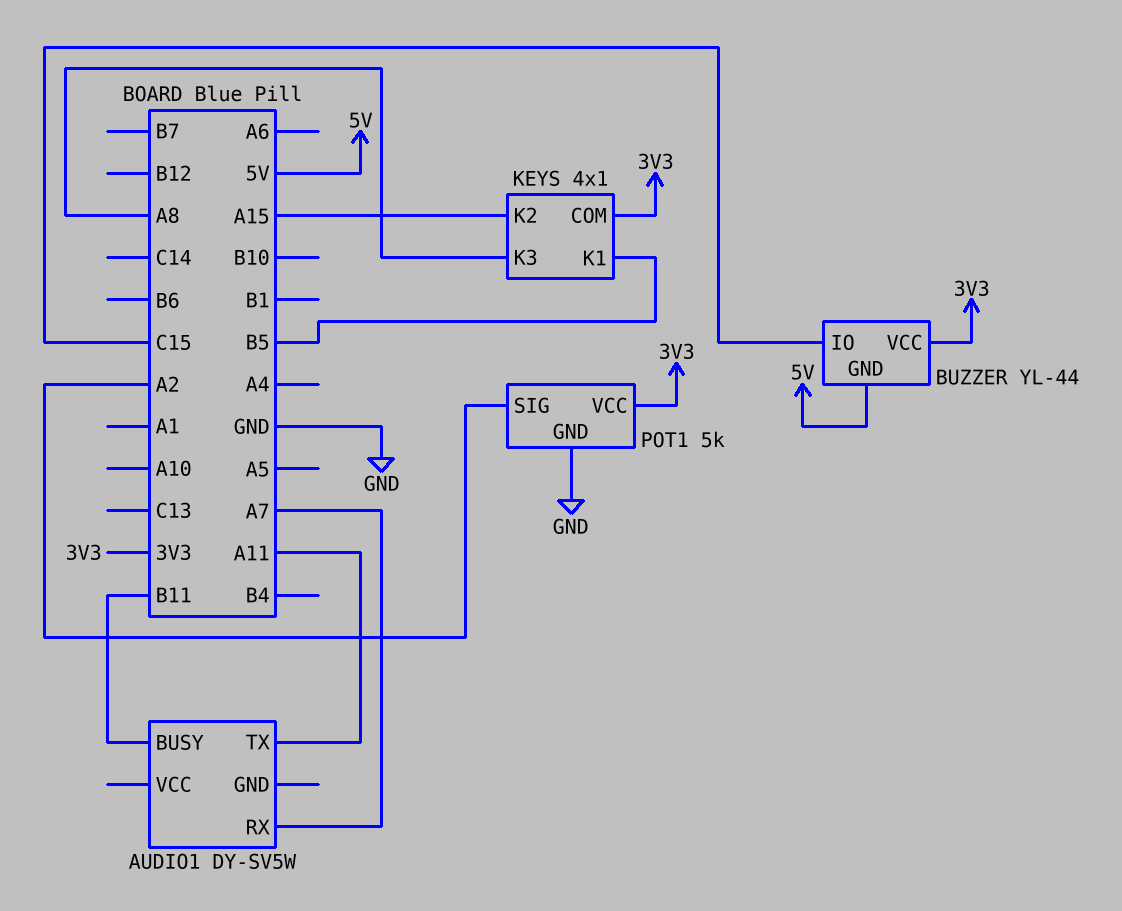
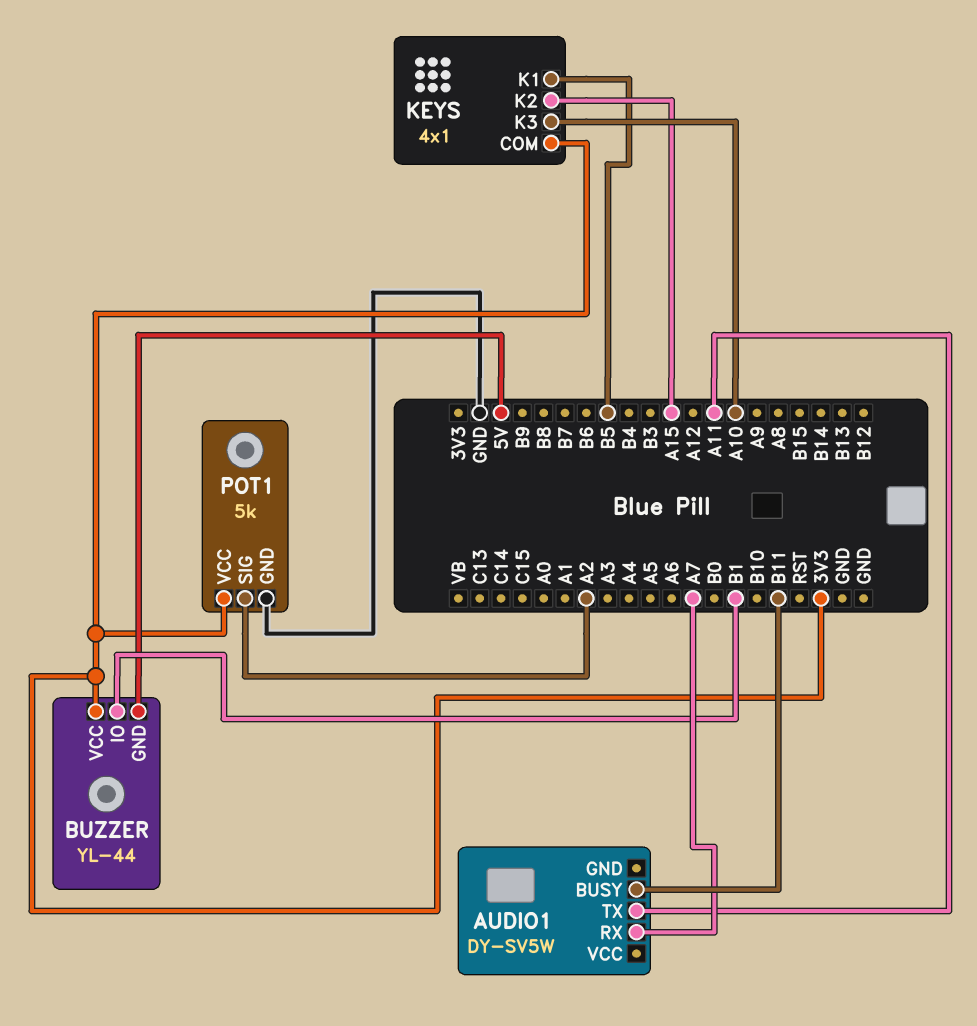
BUZZER pin IO: C15 -> B1
KEYS pin K3: A8 -> A10

